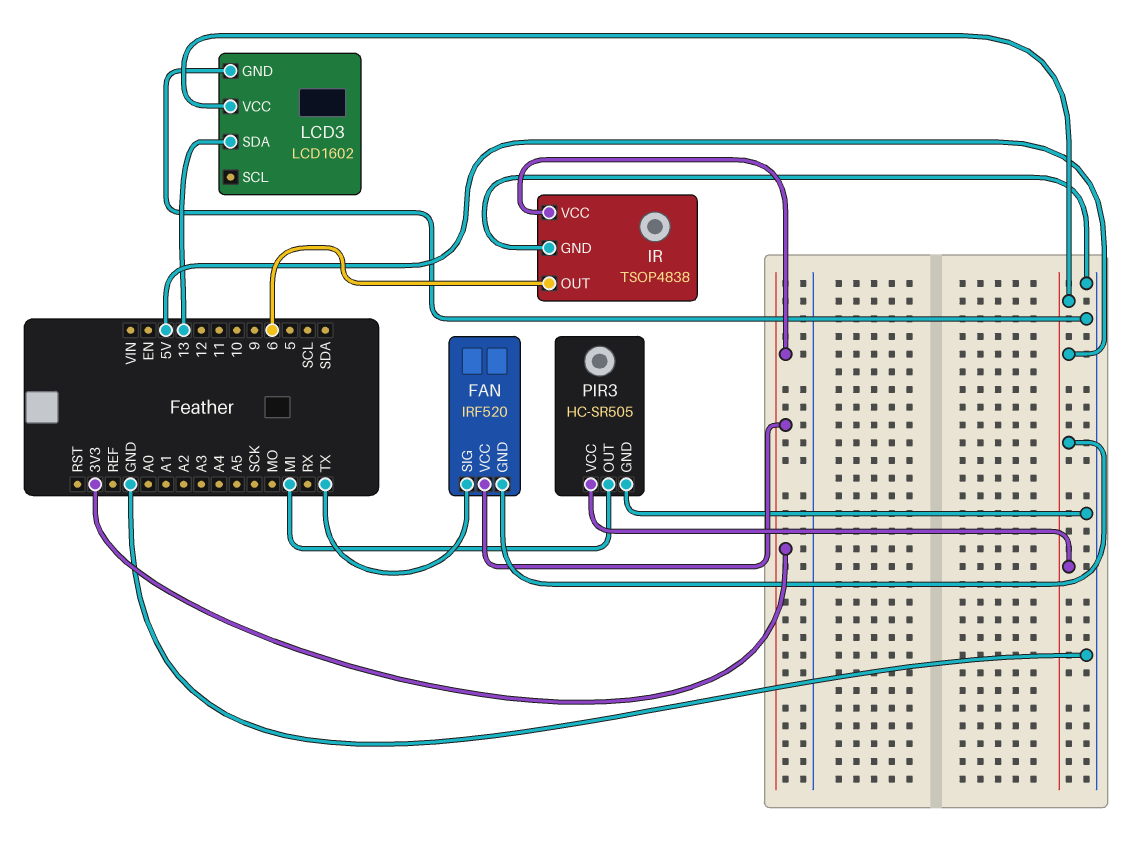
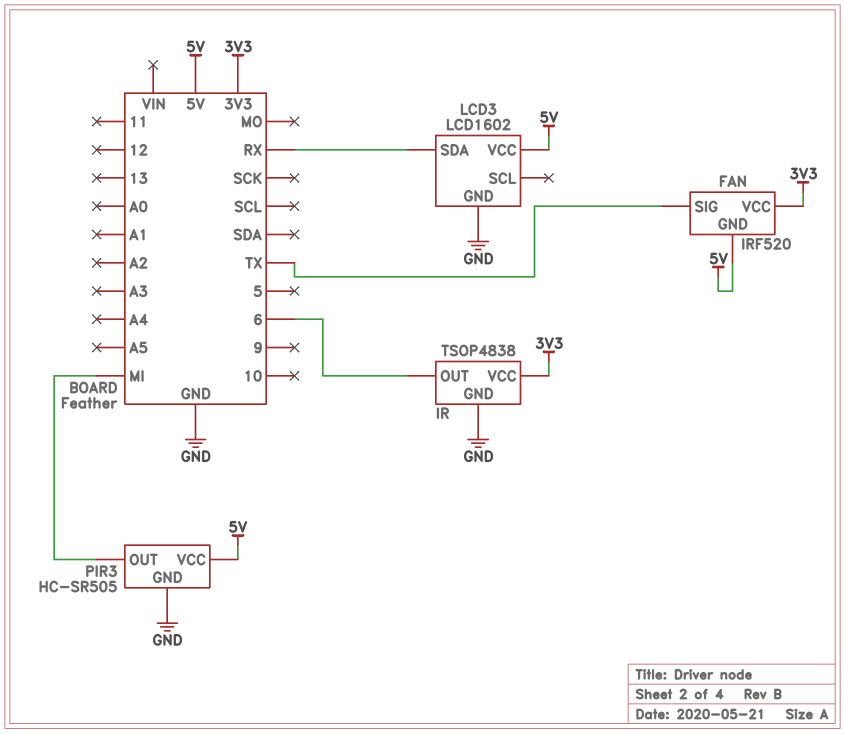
LCD3 pin SDA: 13 -> RX

